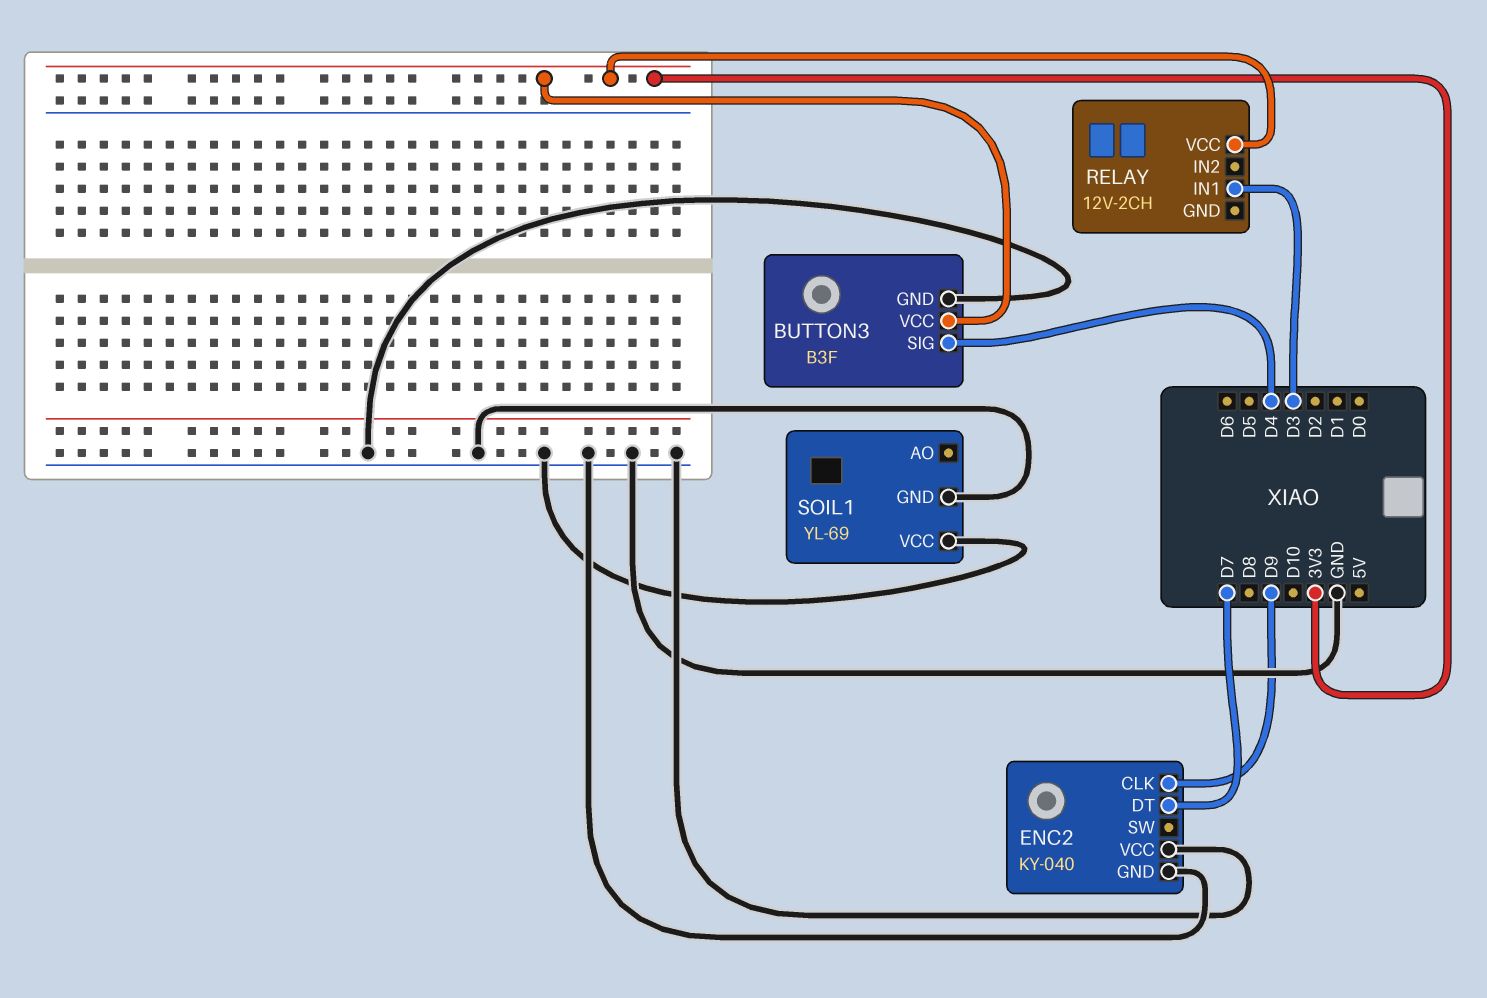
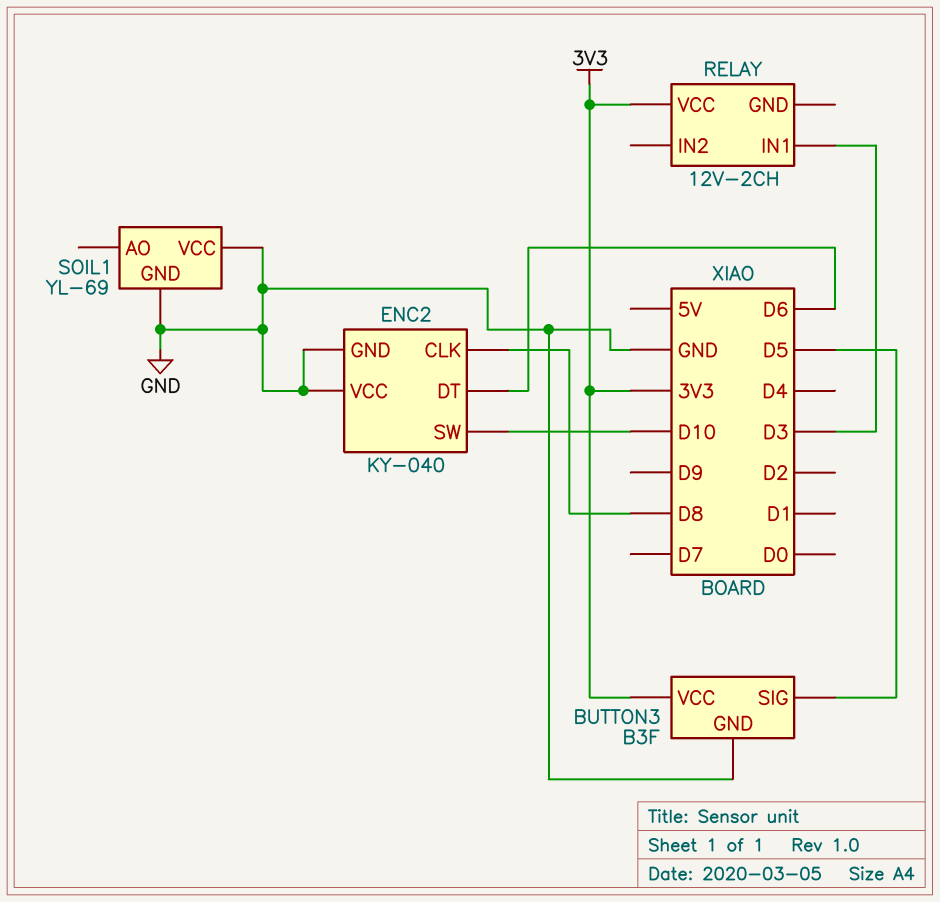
BUTTON3 pin SIG: D4 -> D5
ENC2 pin CLK: D9 -> D8
ENC2 pin DT: D7 -> D6
ENC2 pin SW: none -> D10

